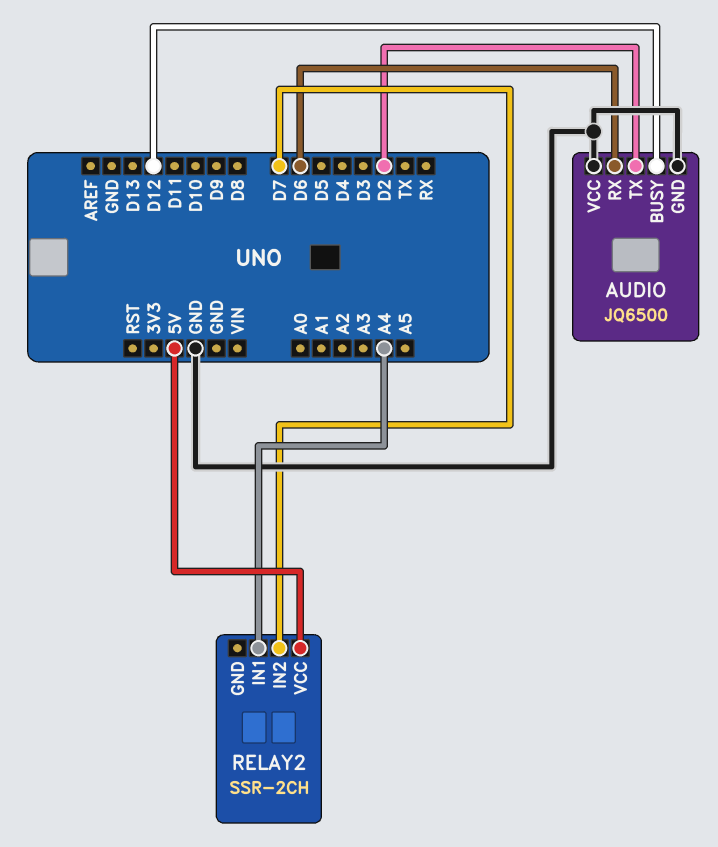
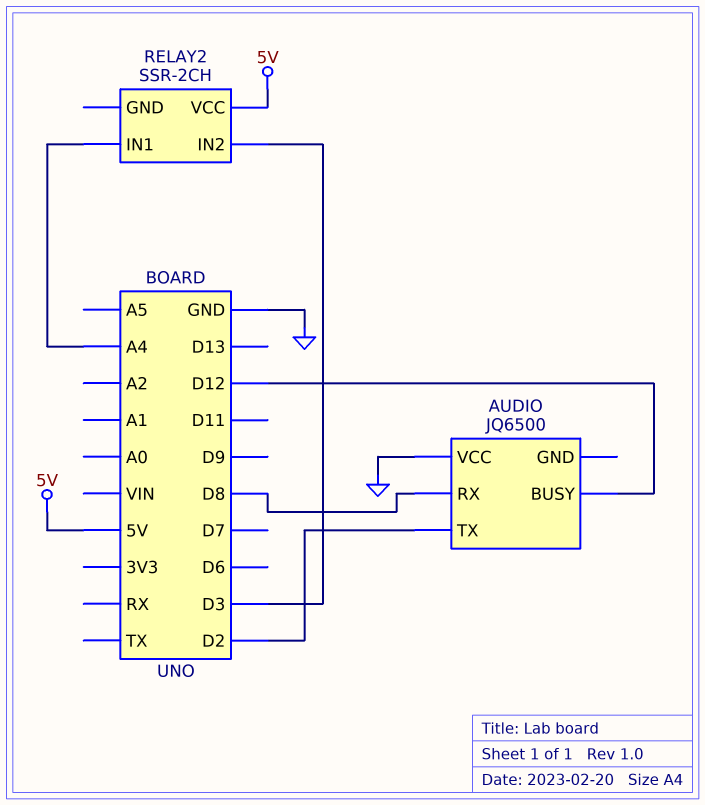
AUDIO pin GND: GND -> none
AUDIO pin RX: D6 -> D8
RELAY2 pin IN2: D7 -> D3

